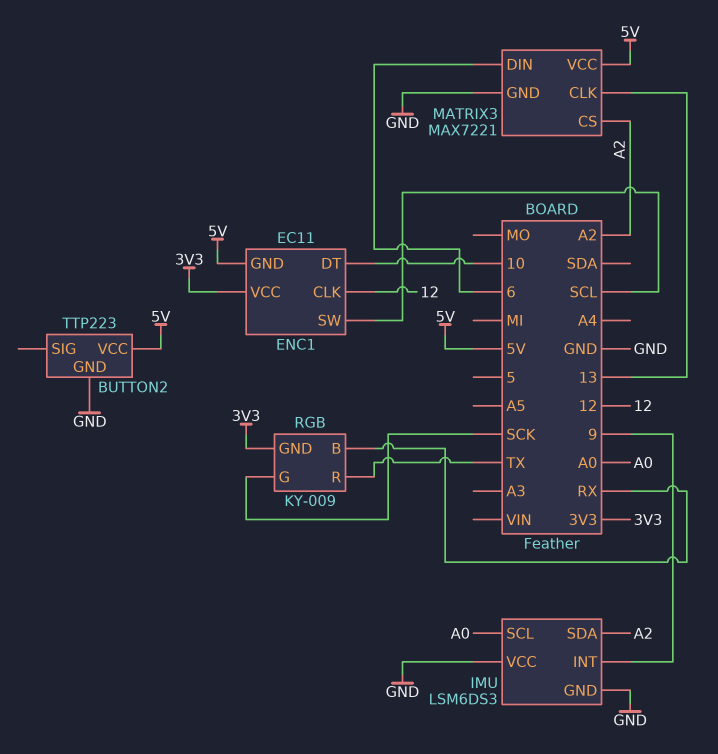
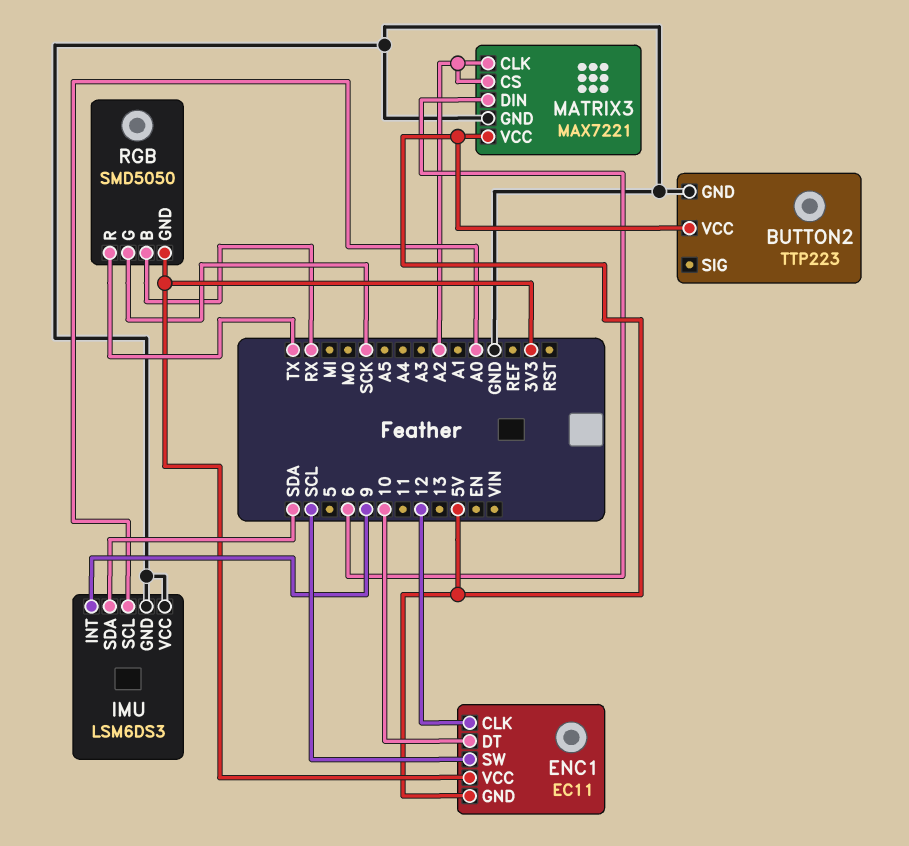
IMU pin SDA: A2 -> SDA
MATRIX3 pin CLK: 13 -> A2
RGB: KY-009 -> SMD5050

